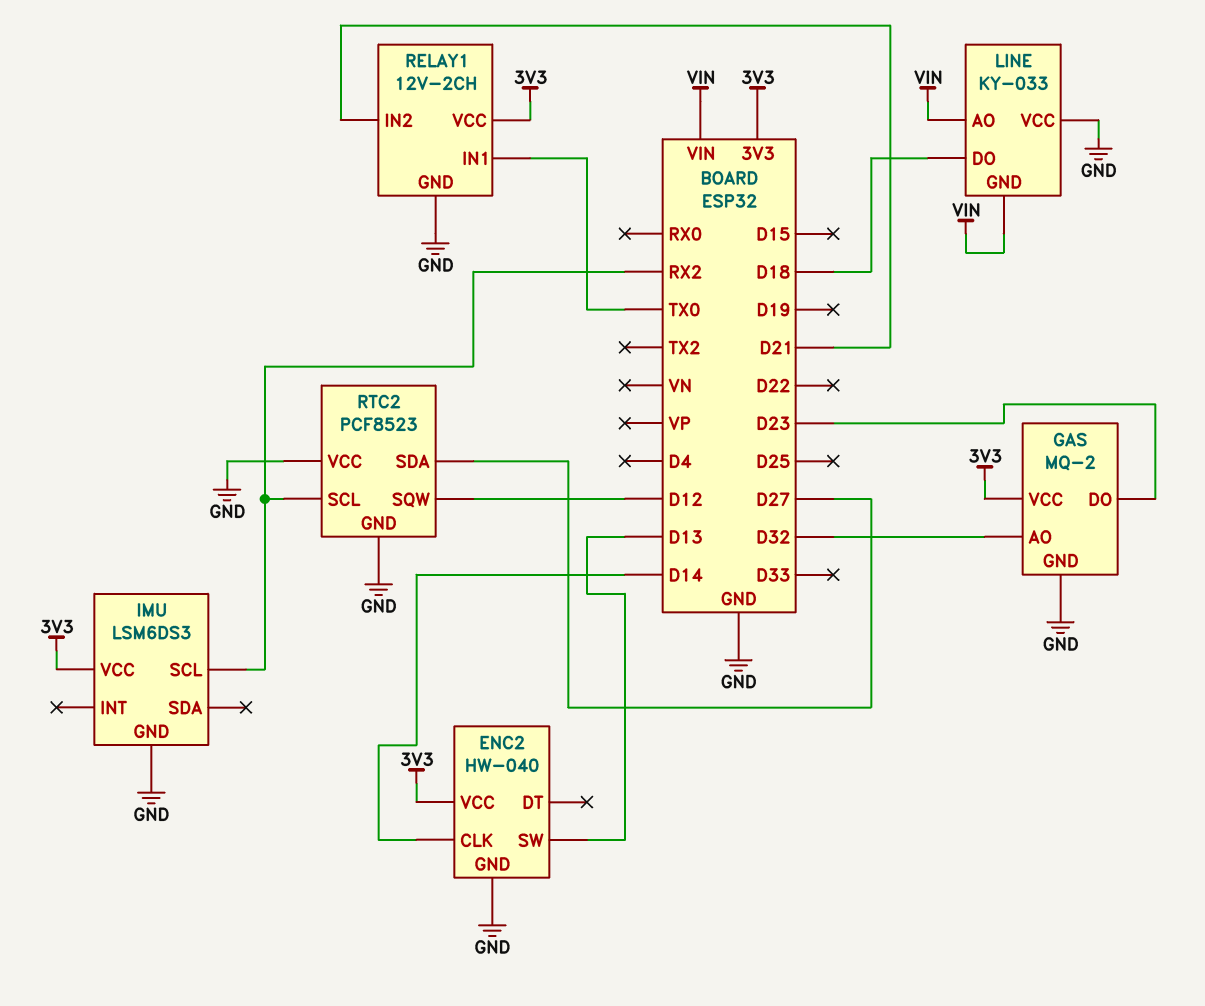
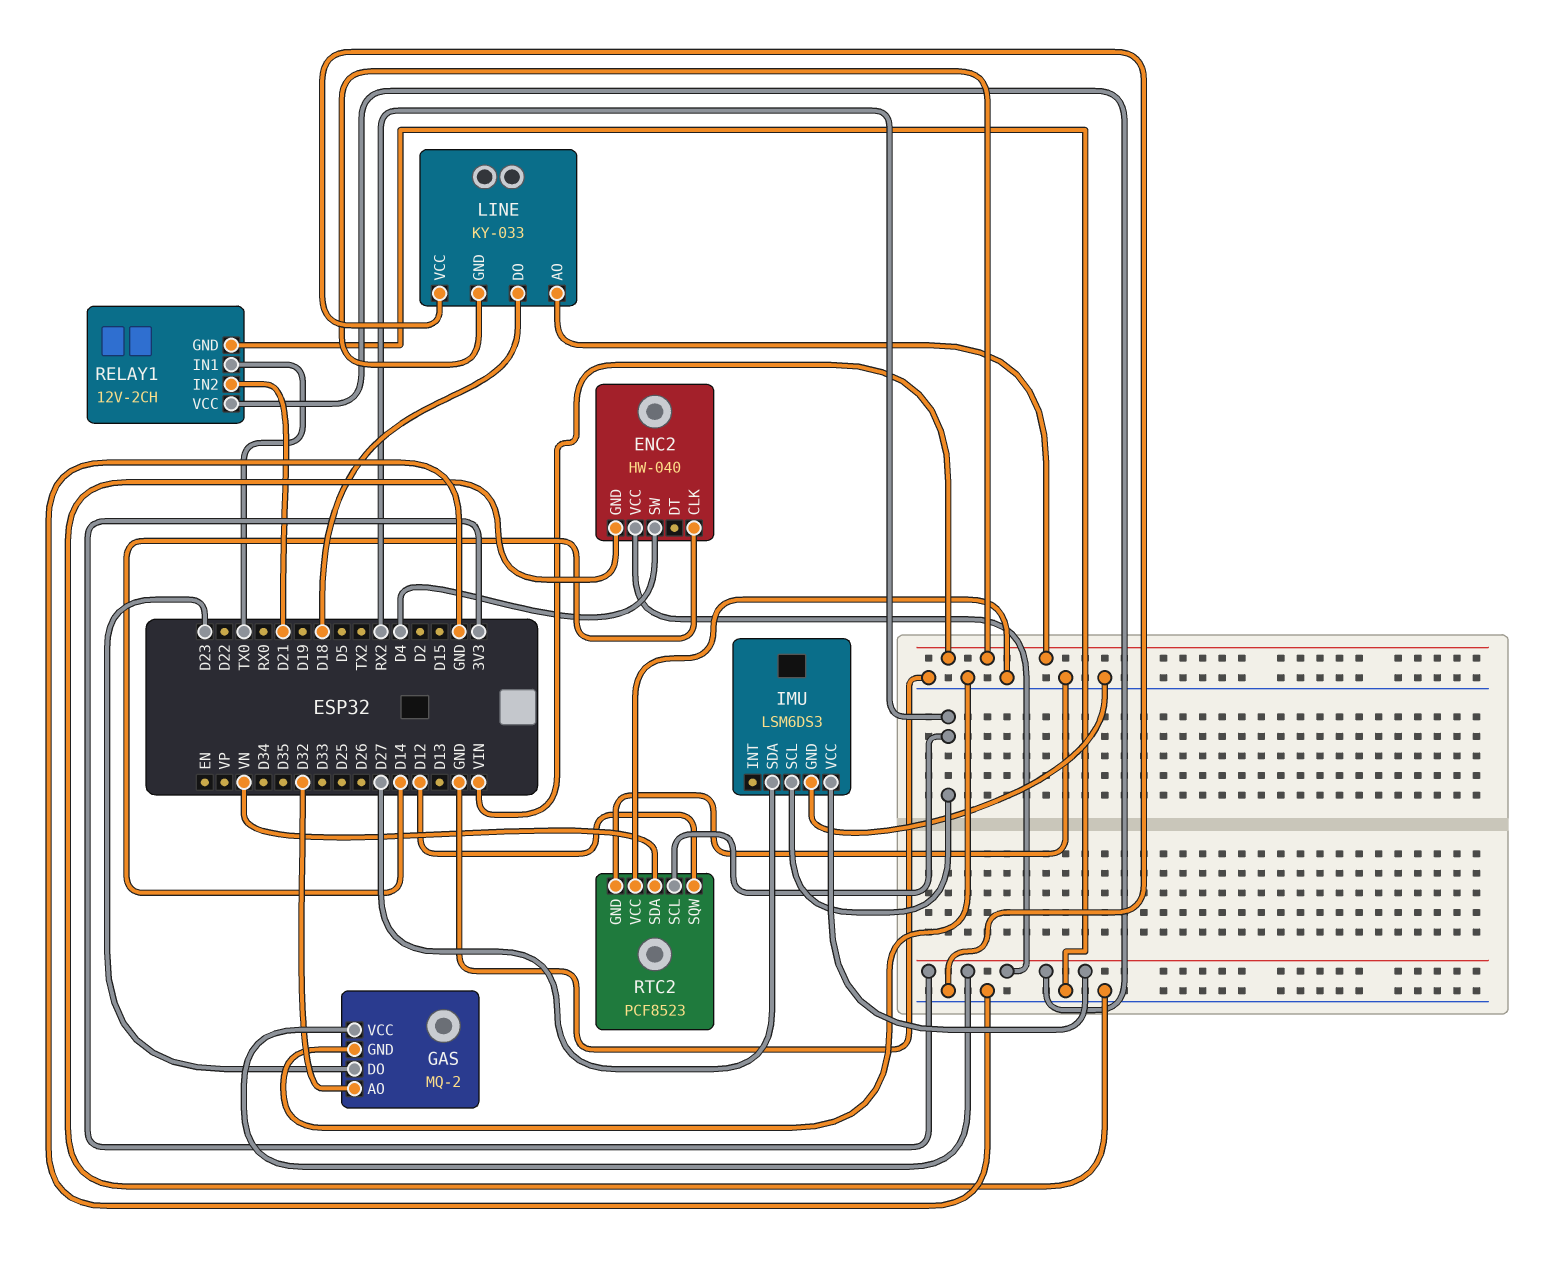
ENC2 pin SW: D13 -> D4
IMU pin SDA: none -> D27
RTC2 pin SDA: D27 -> VN

